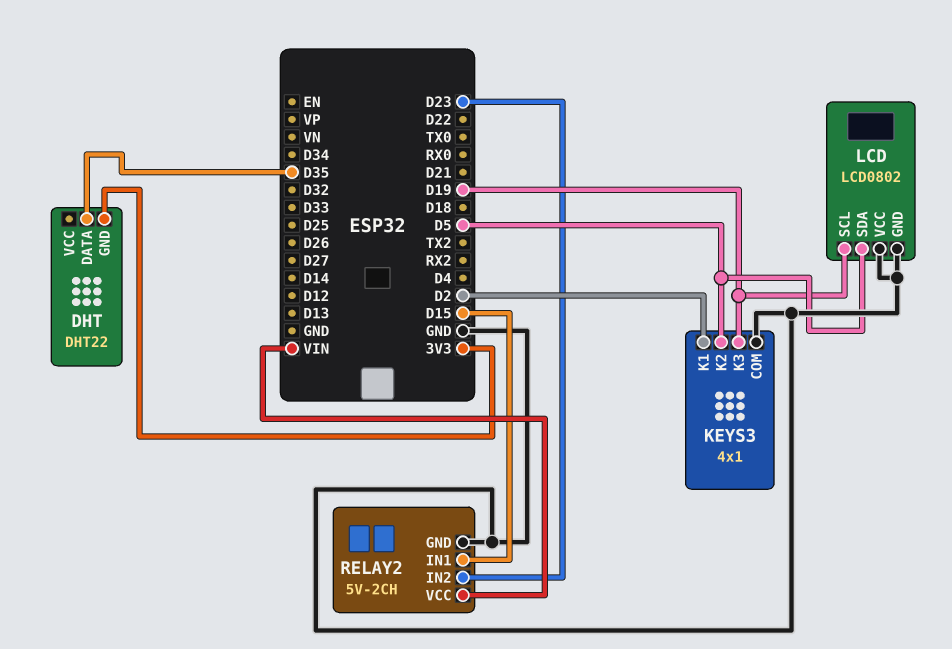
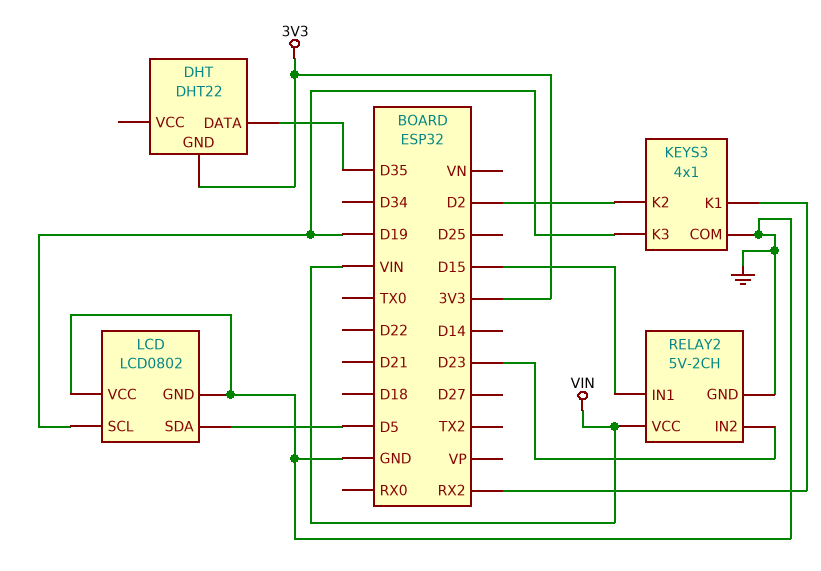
KEYS3 pin K1: D2 -> RX2
KEYS3 pin K2: D5 -> D2

